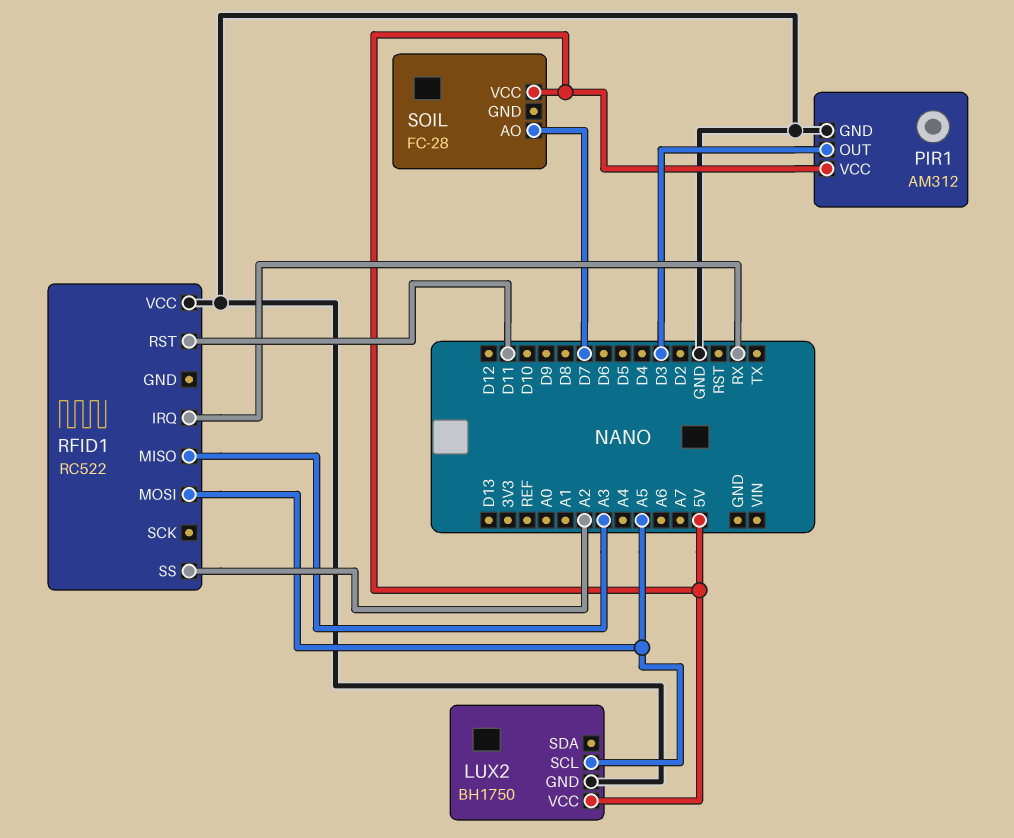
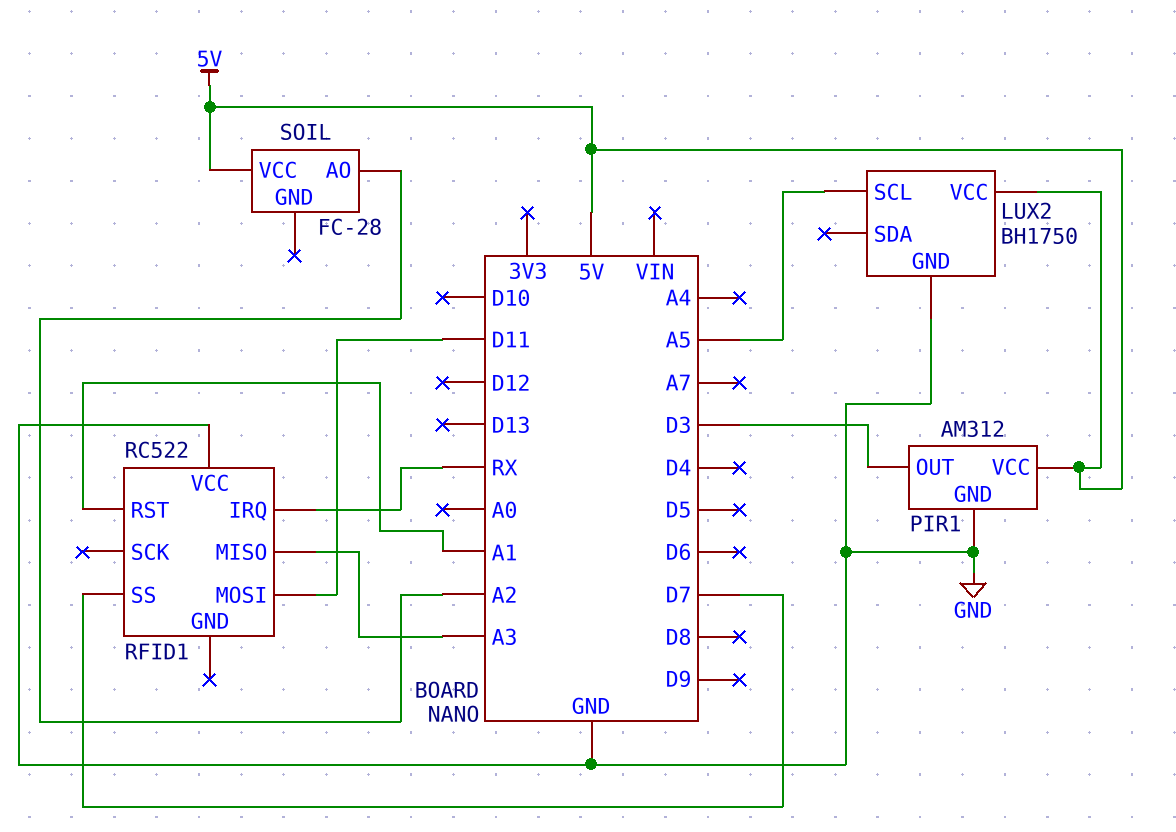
RFID1 pin MOSI: A5 -> D11
RFID1 pin RST: D11 -> A1
RFID1 pin SS: A2 -> D7
SOIL pin AO: D7 -> A2

